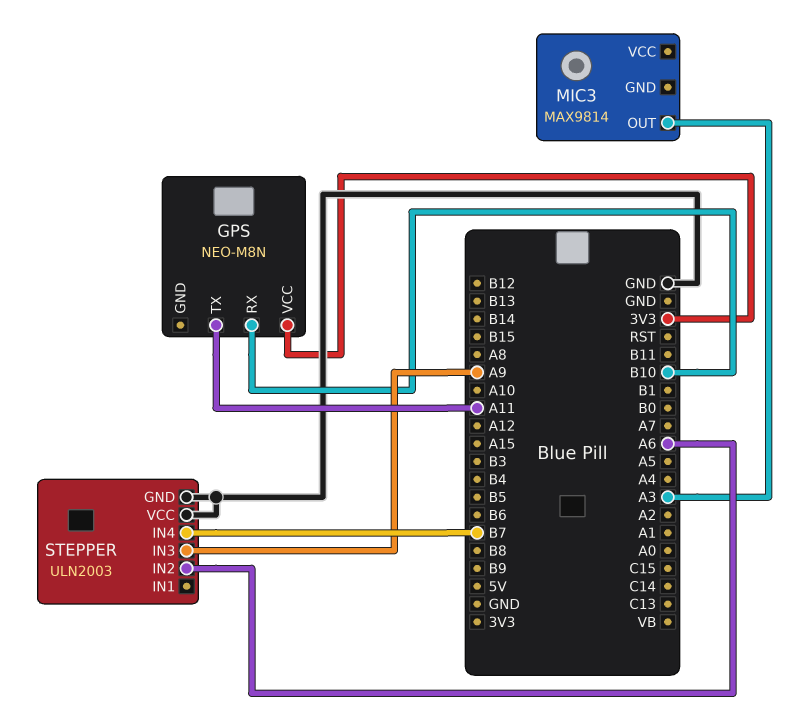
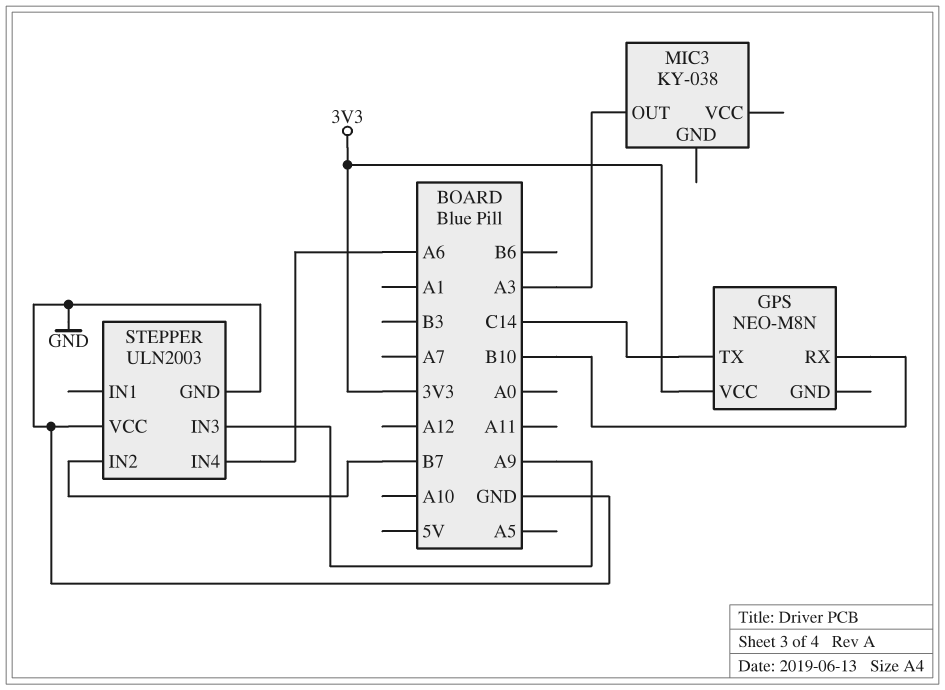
GPS pin TX: A11 -> C14
MIC3: MAX9814 -> KY-038
STEPPER pin IN2: A6 -> B7
STEPPER pin IN4: B7 -> A6

